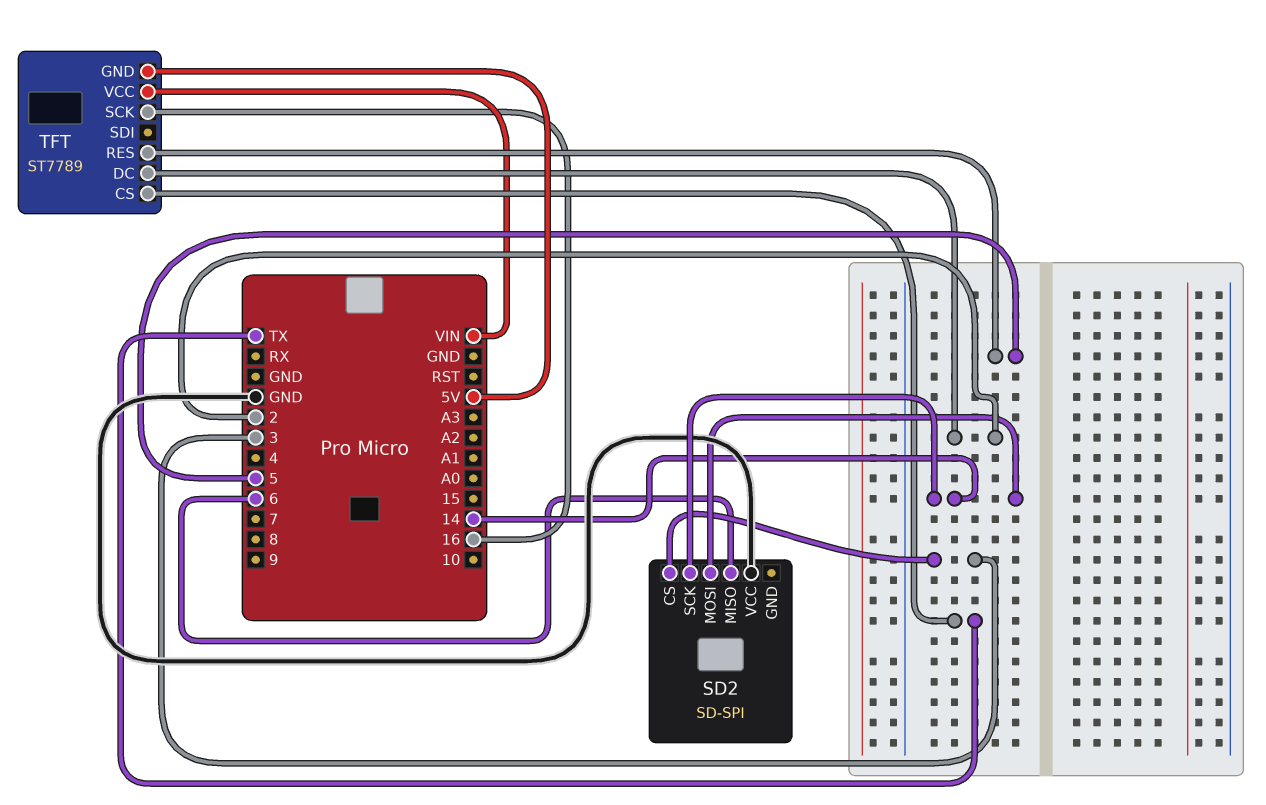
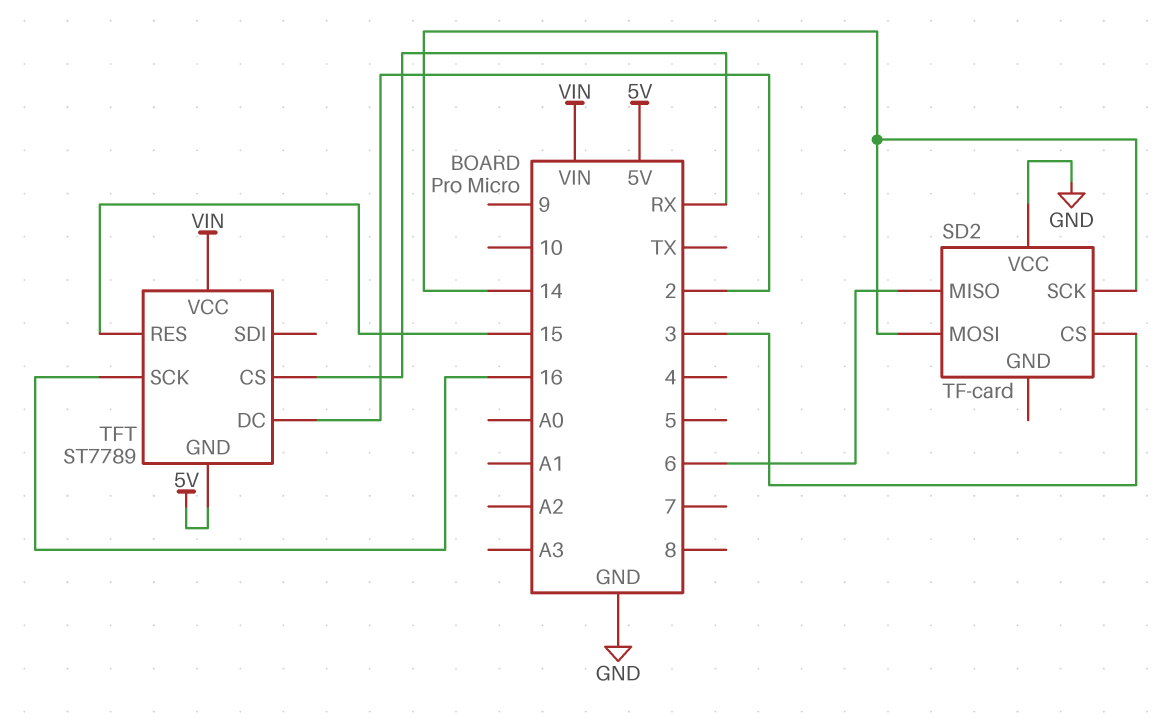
SD2: SD-SPI -> TF-card
TFT pin CS: TX -> RX
TFT pin RES: 5 -> 15

